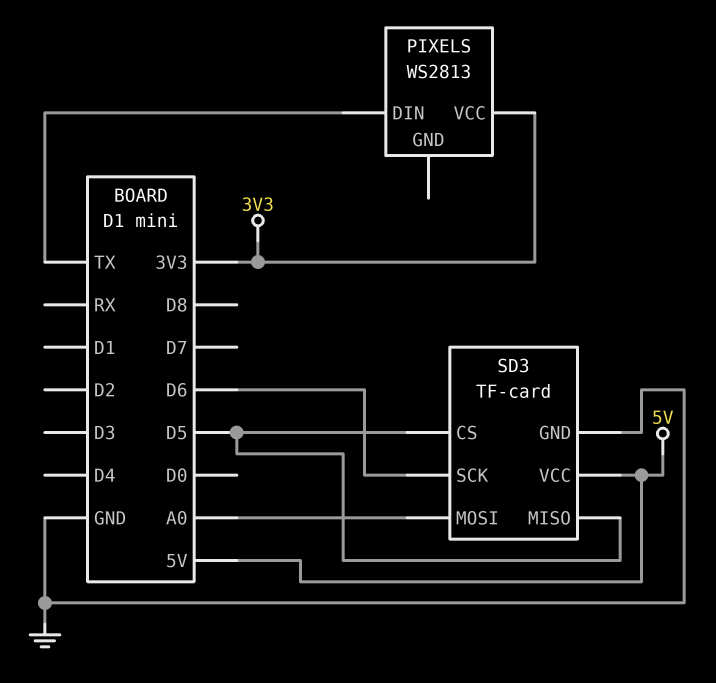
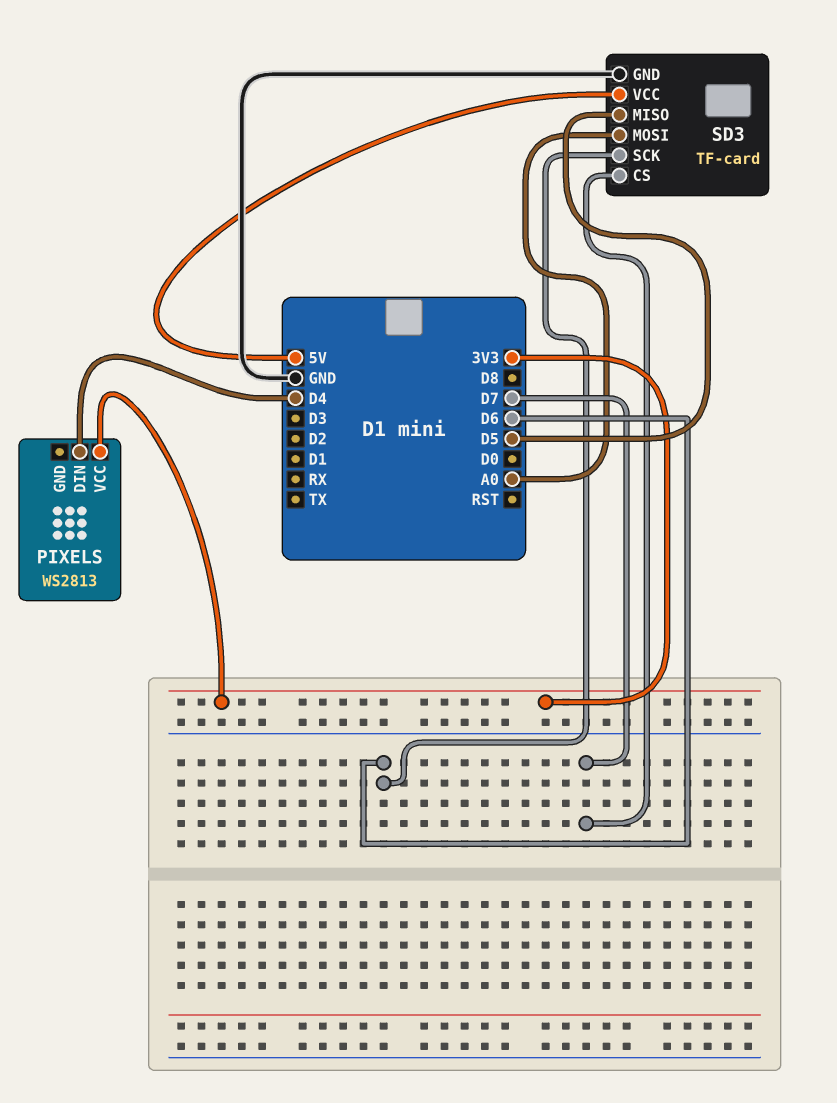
PIXELS pin DIN: TX -> D4
SD3 pin CS: D5 -> D7

